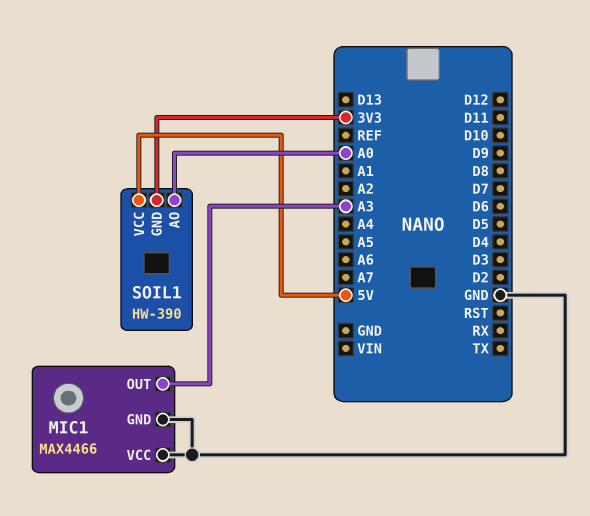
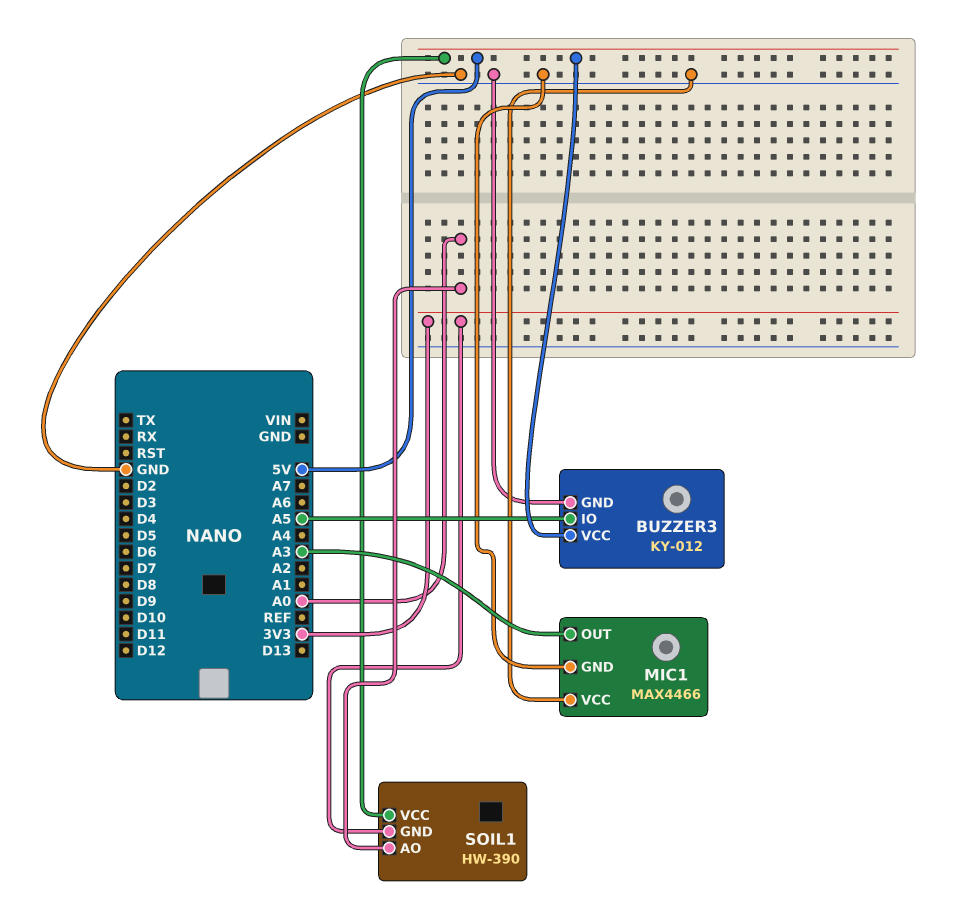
BUZZER3: none -> KY-012
BUZZER3 pin GND: none -> GND
BUZZER3 pin IO: none -> A5
BUZZER3 pin VCC: none -> 5V

